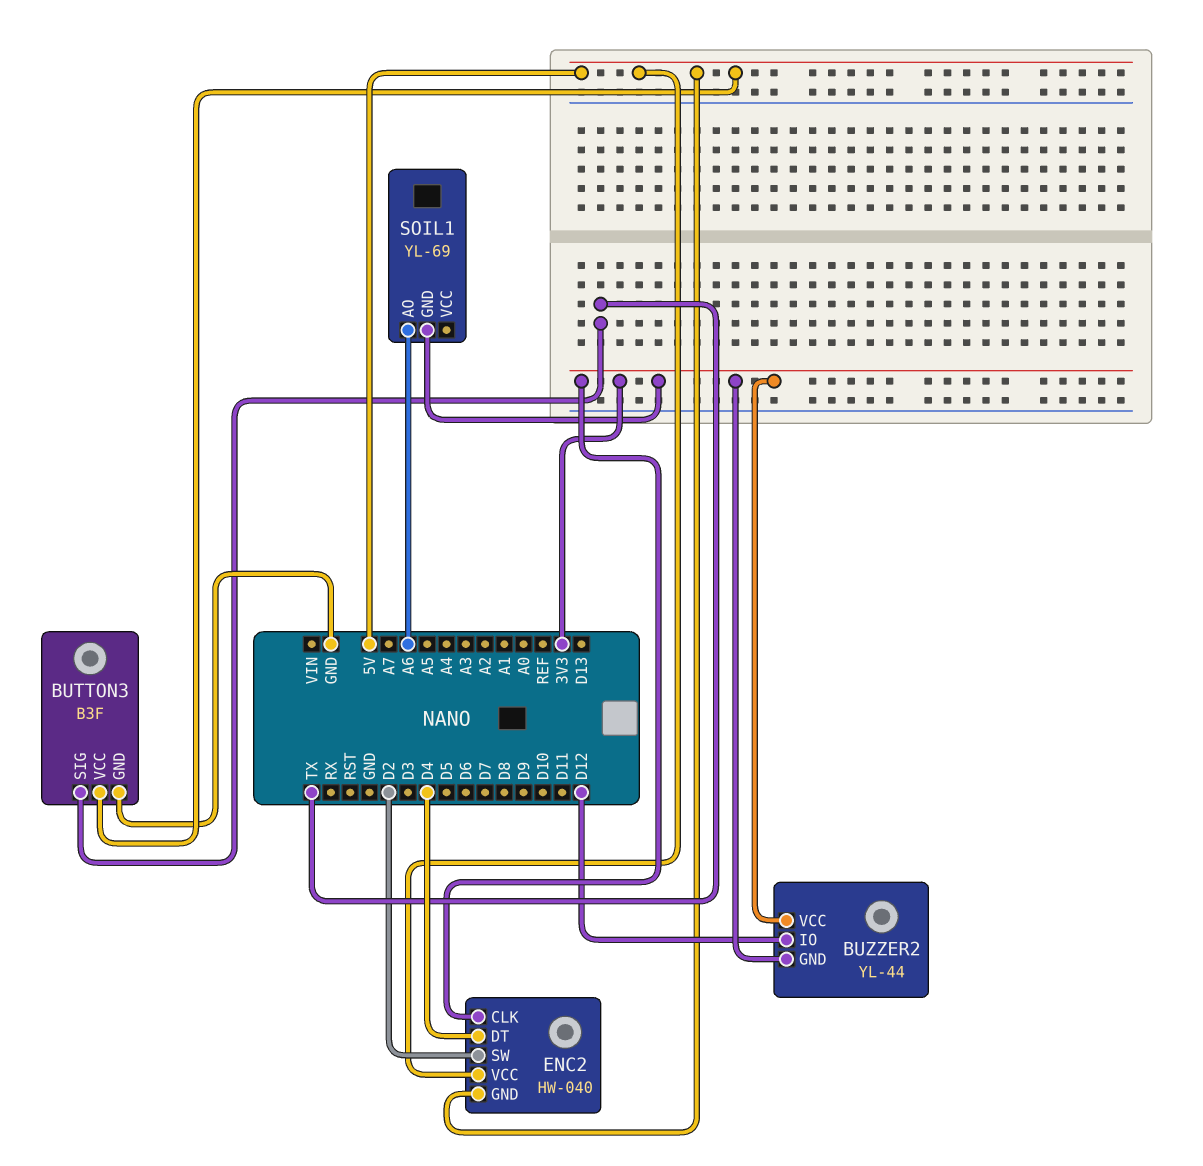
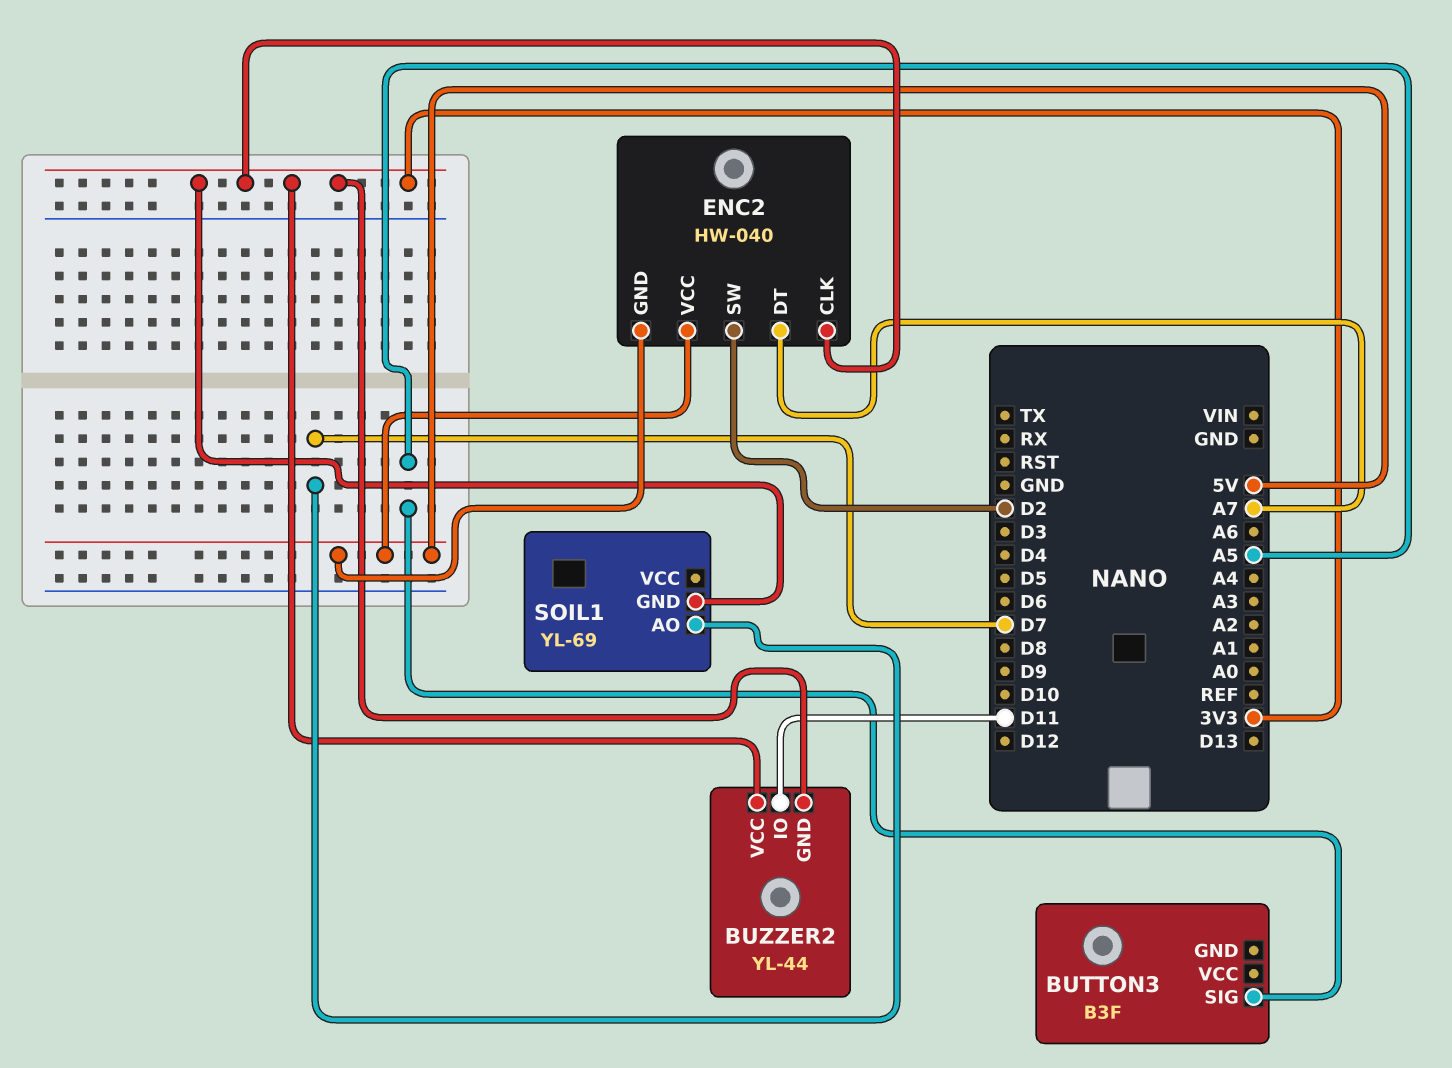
BUTTON3 pin GND: GND -> none
BUTTON3 pin SIG: TX -> A5
BUTTON3 pin VCC: 5V -> none
BUZZER2 pin IO: D12 -> D11
ENC2 pin DT: D4 -> A7
SOIL1 pin AO: A6 -> D7

